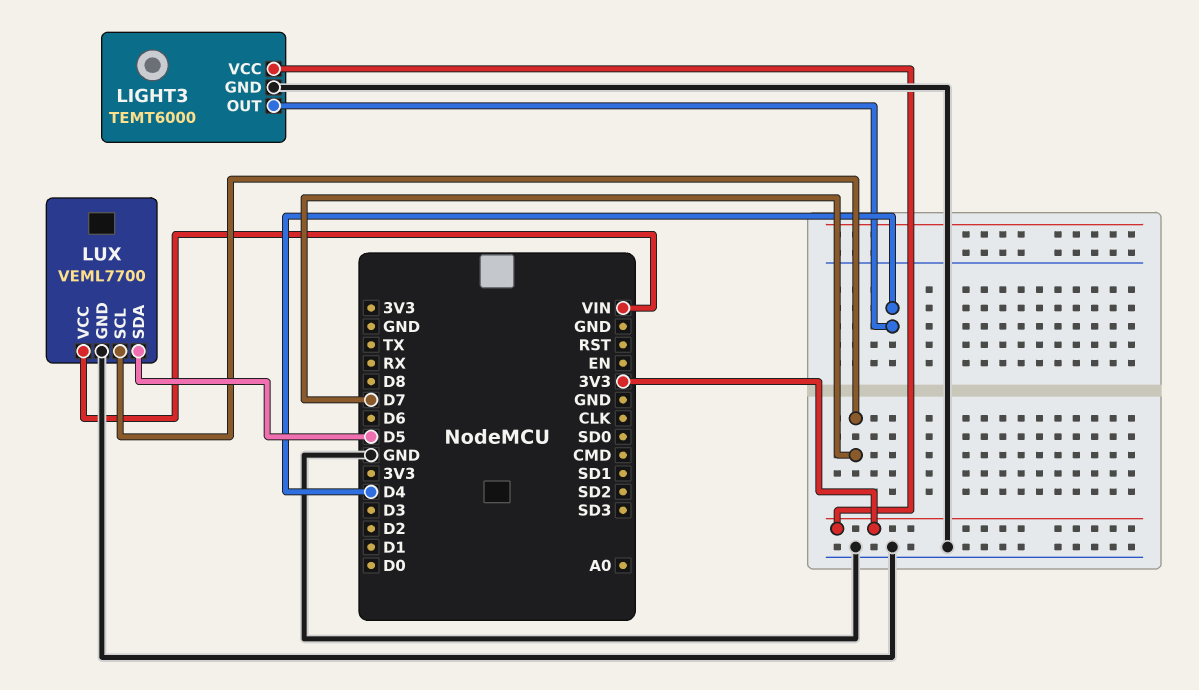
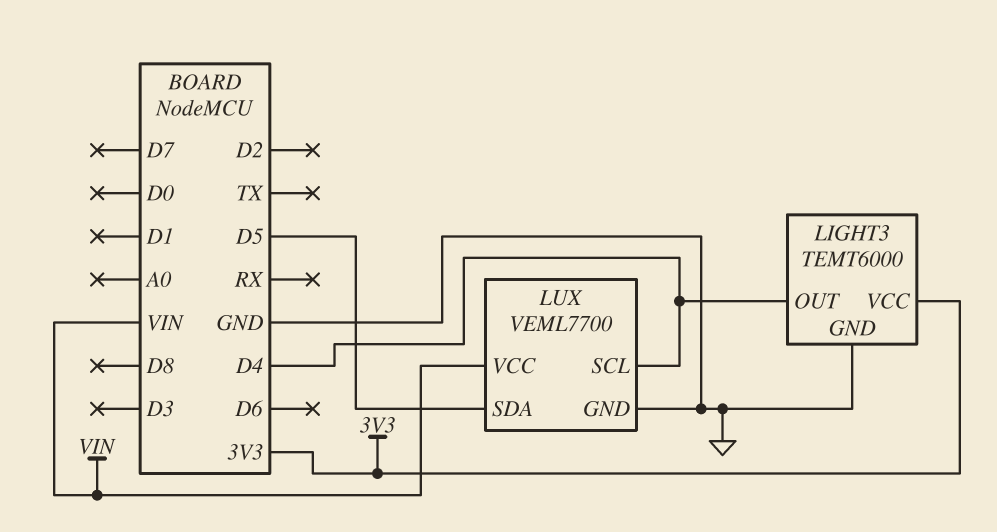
LUX pin SCL: D7 -> D4

